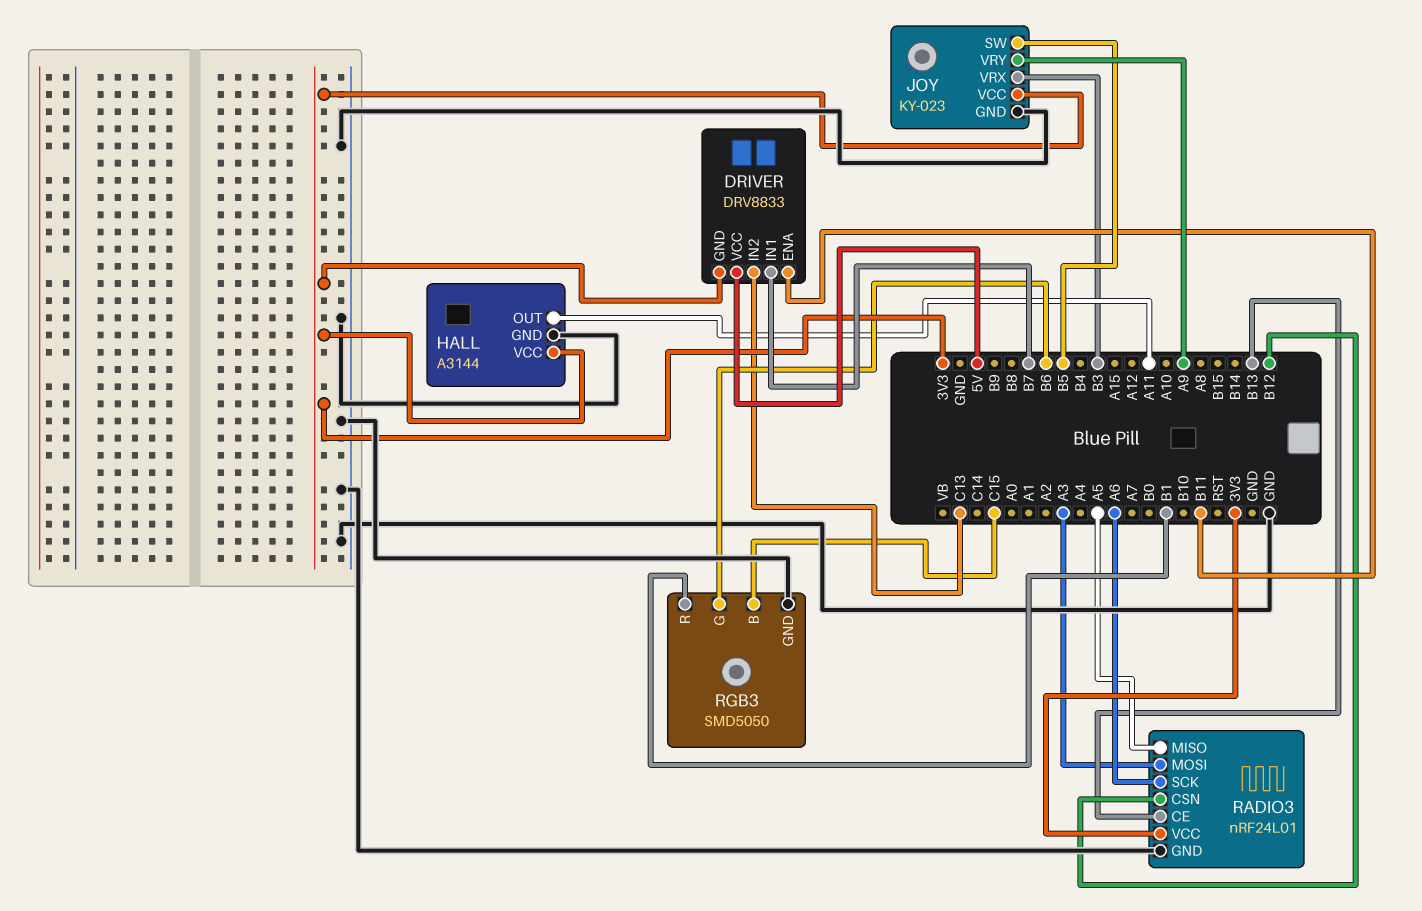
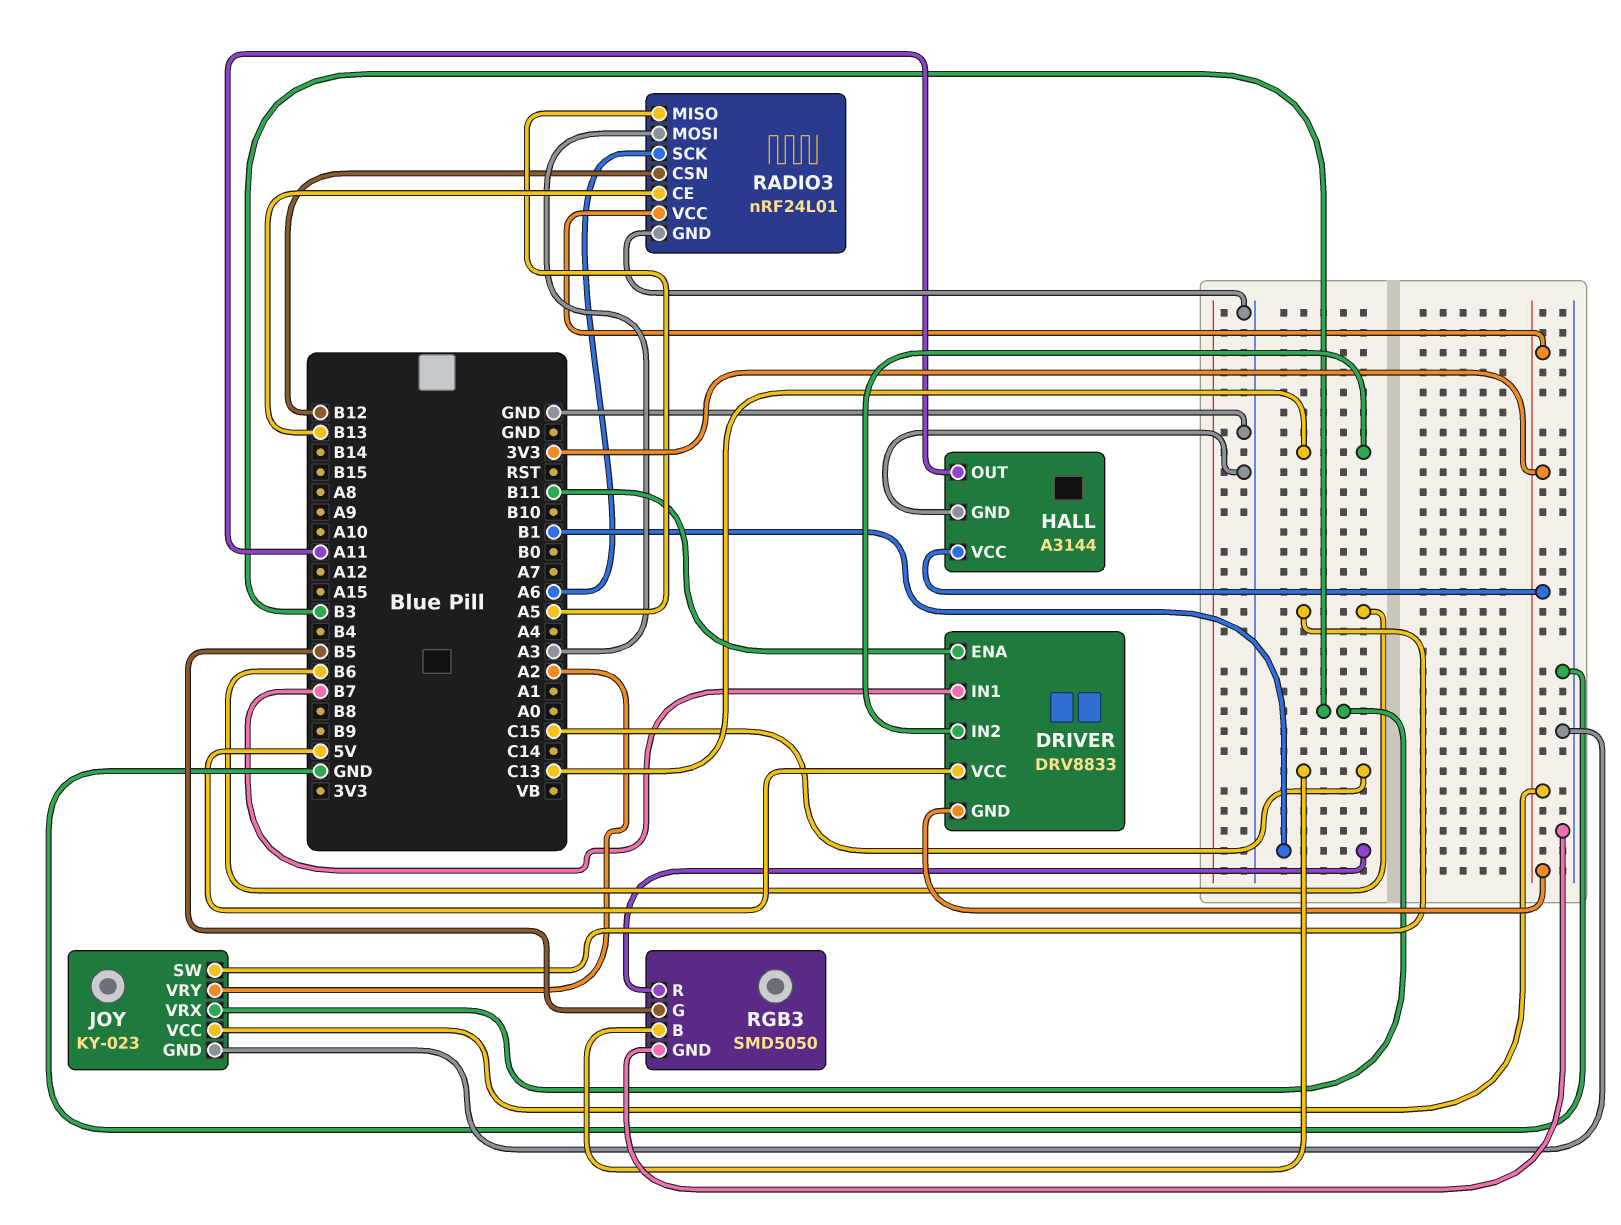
JOY pin SW: B5 -> B6
JOY pin VRY: A9 -> A2
RGB3 pin G: B6 -> B5

